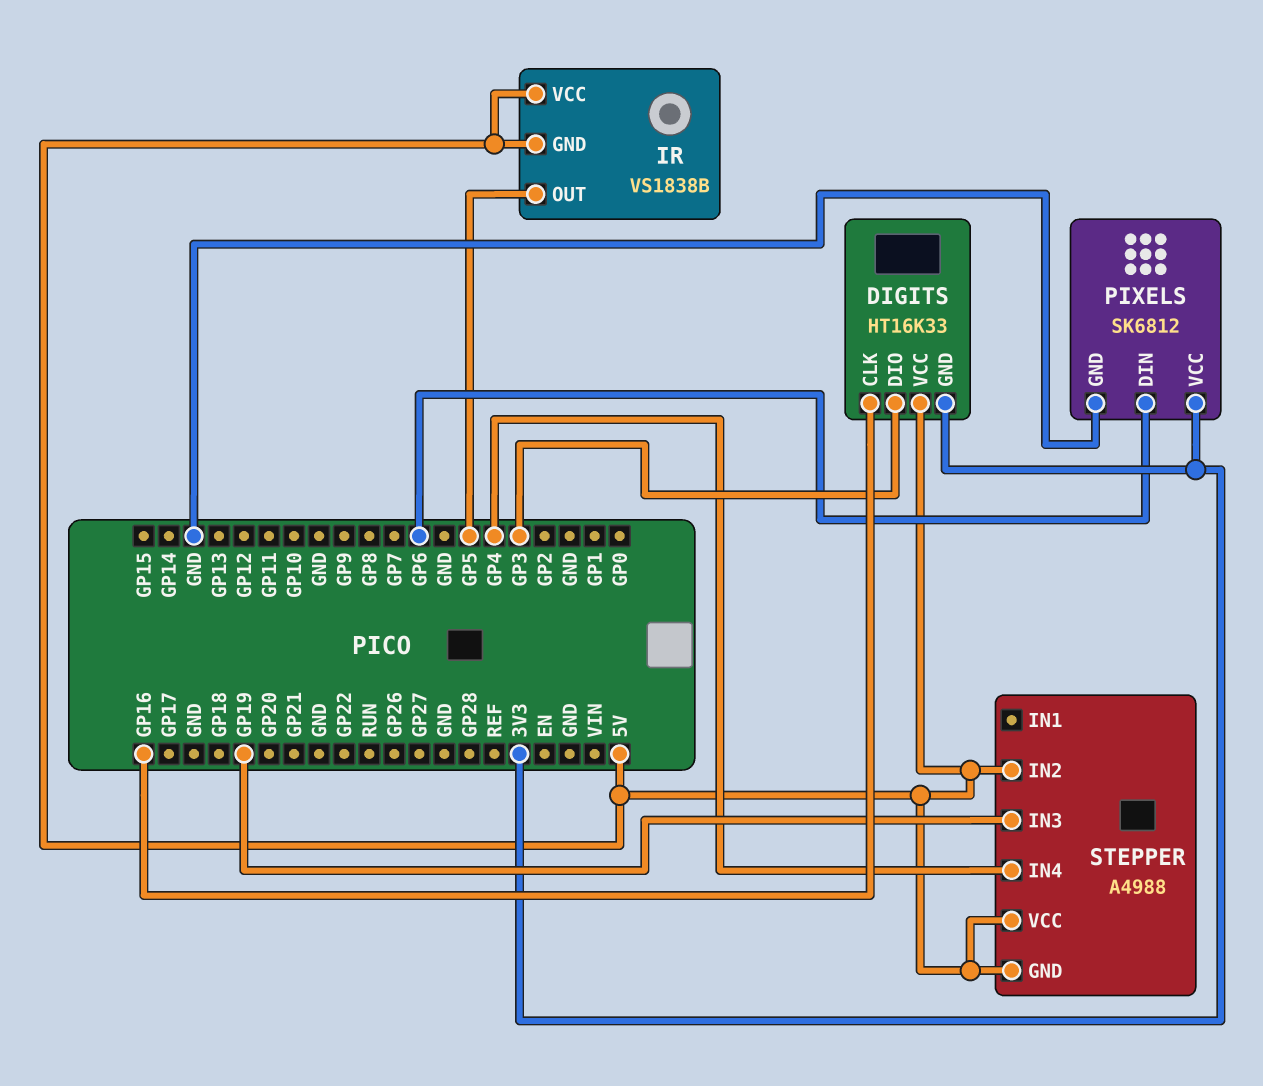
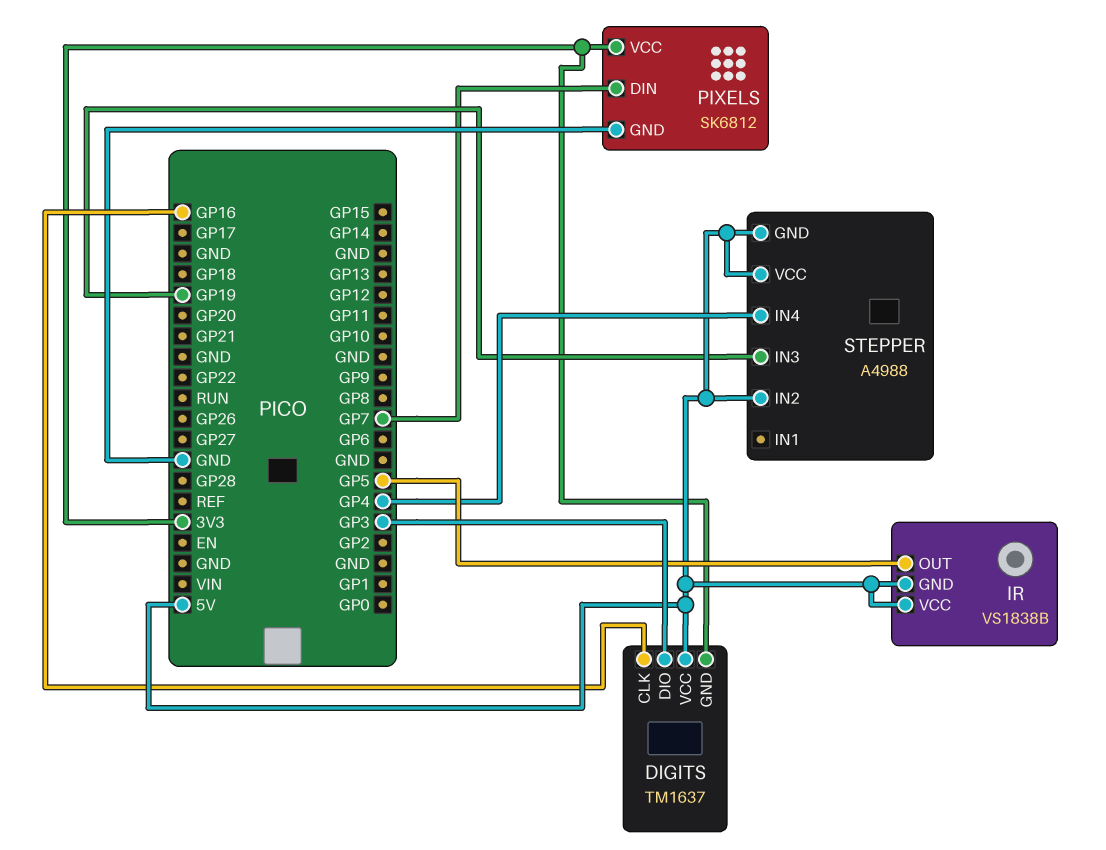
DIGITS: HT16K33 -> TM1637
PIXELS pin DIN: GP6 -> GP7

